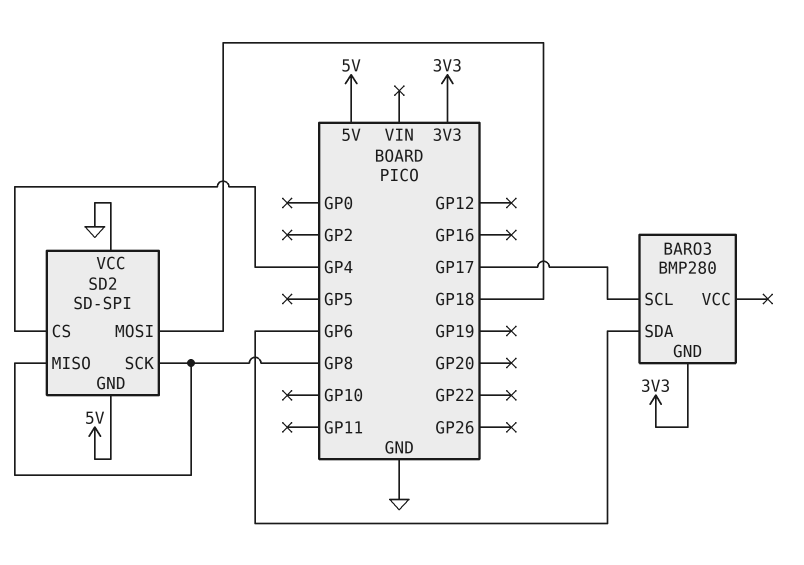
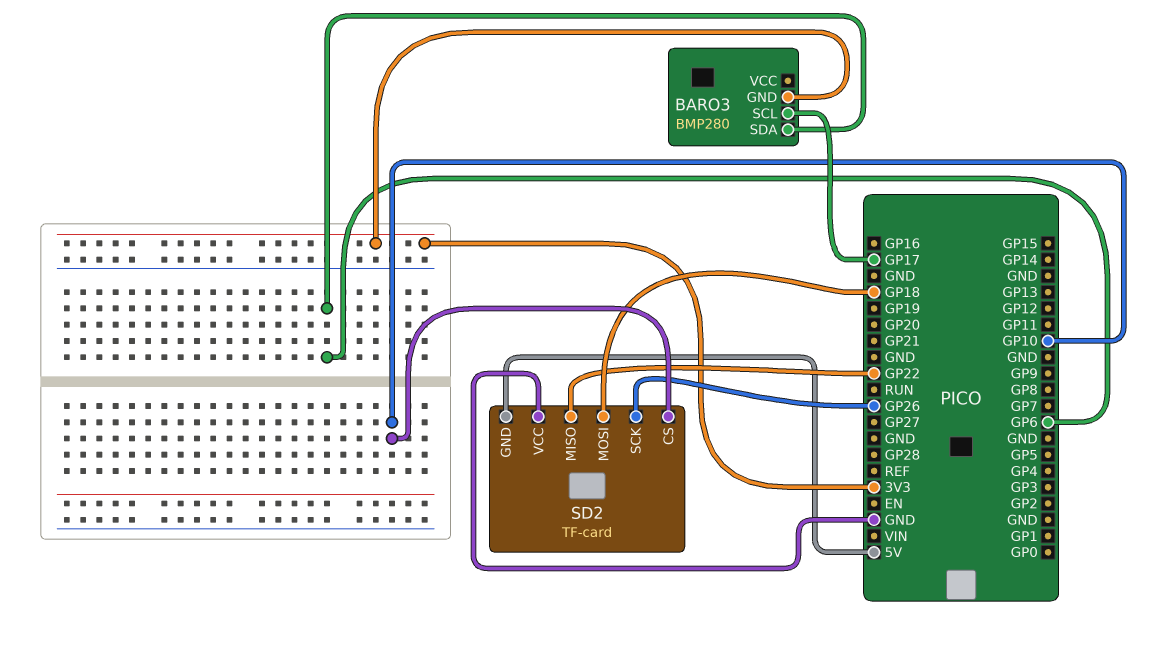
SD2: SD-SPI -> TF-card
SD2 pin CS: GP4 -> GP10
SD2 pin MISO: GP8 -> GP22
SD2 pin SCK: GP8 -> GP26

